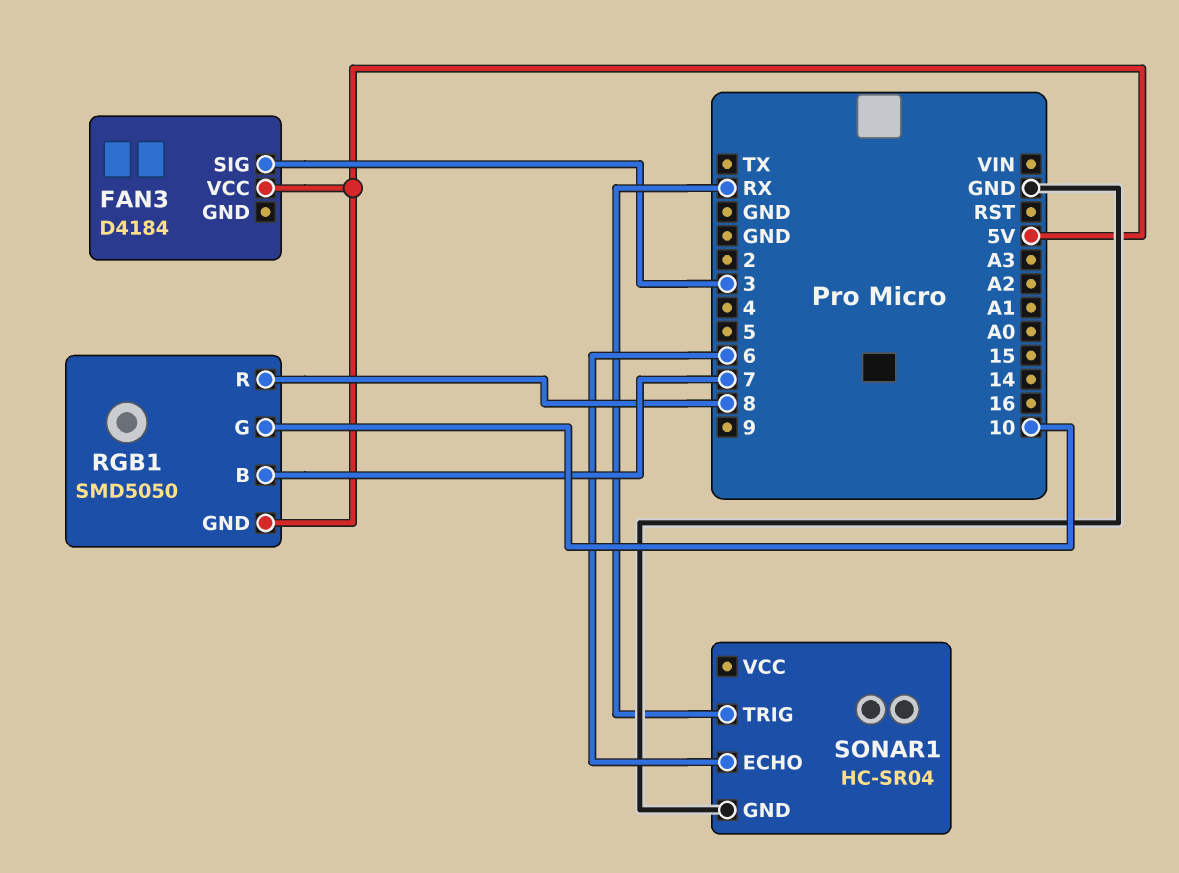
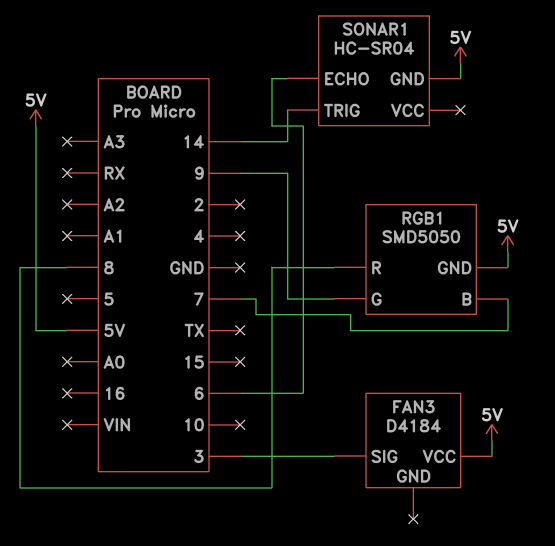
RGB1 pin G: 10 -> 9
SONAR1 pin GND: GND -> 5V
SONAR1 pin TRIG: RX -> 14

